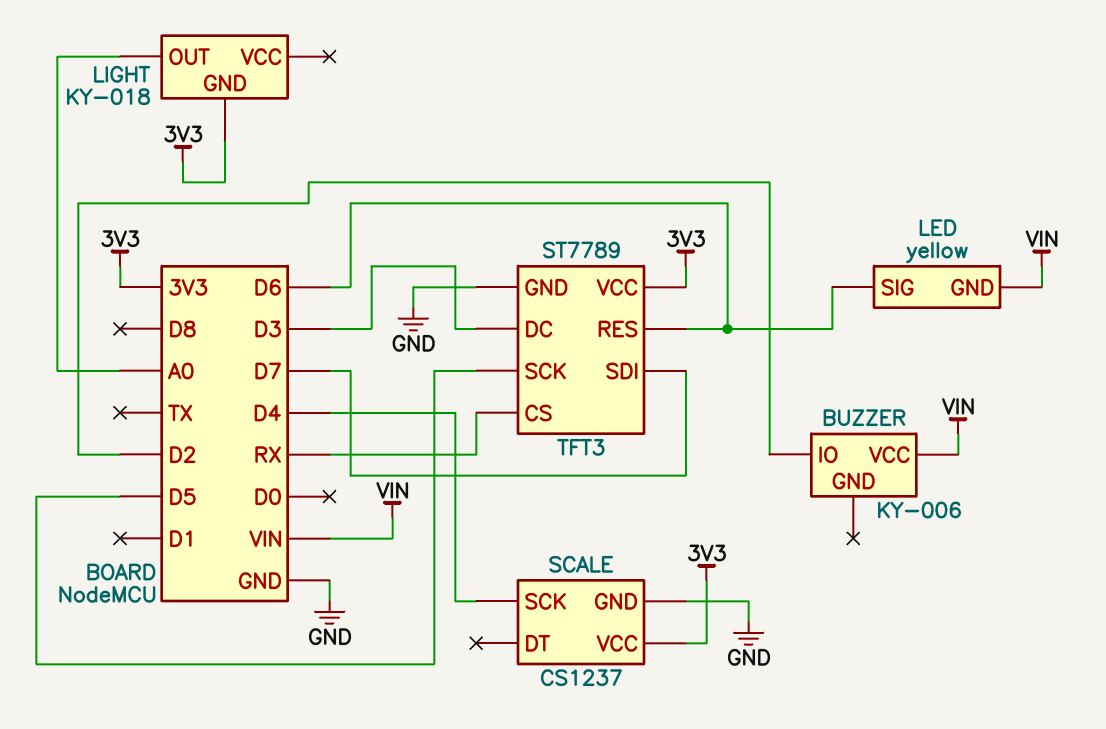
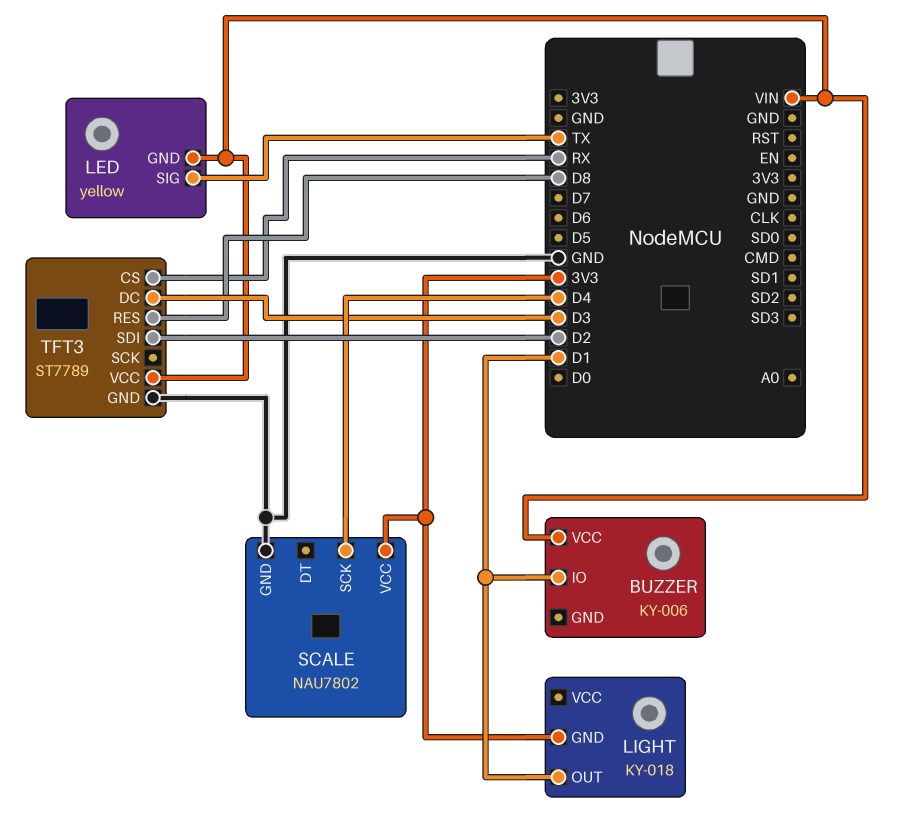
BUZZER pin IO: D2 -> D1
LED pin SIG: D6 -> TX
LIGHT pin OUT: A0 -> D1
SCALE: CS1237 -> NAU7802
TFT3 pin RES: D6 -> D8
TFT3 pin SCK: D5 -> none
TFT3 pin SDI: D7 -> D2
TFT3 pin VCC: 3V3 -> VIN

